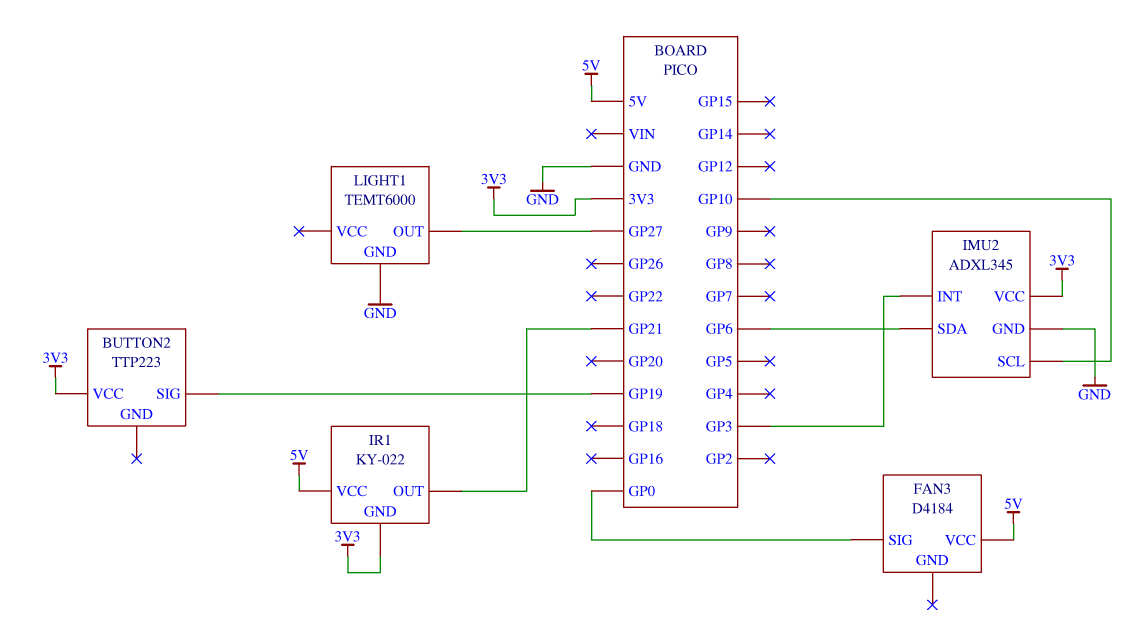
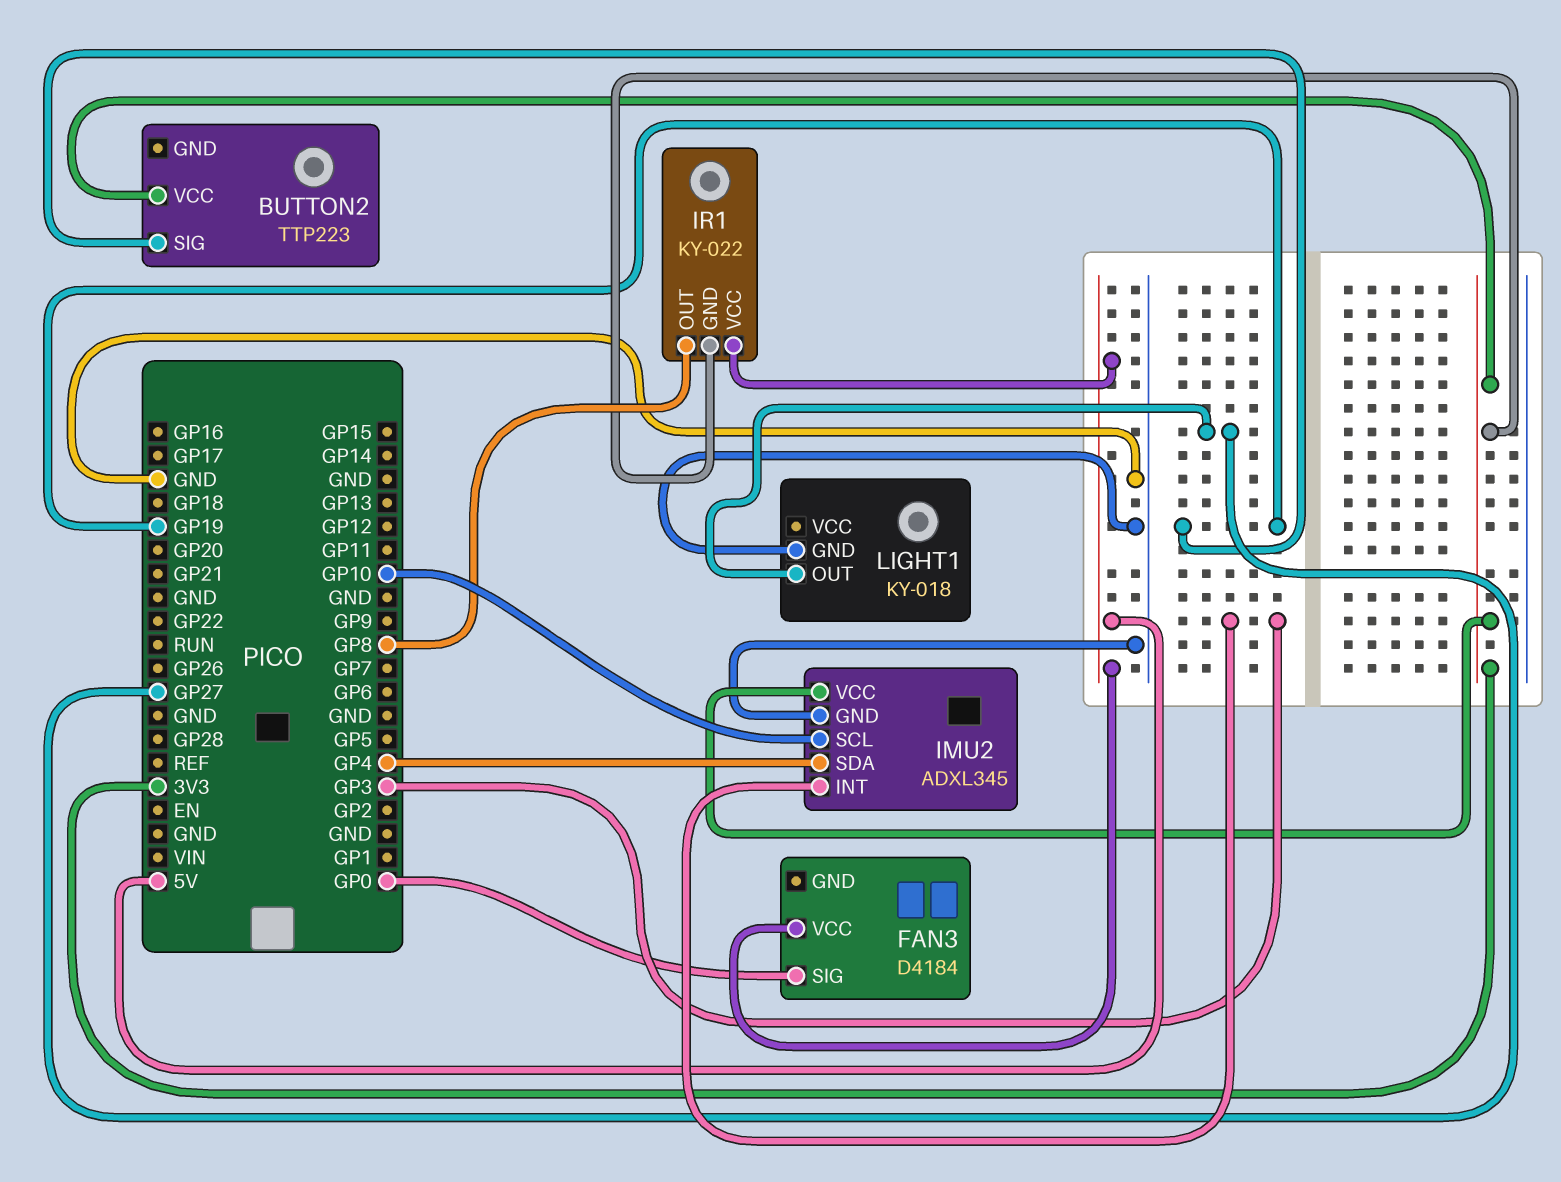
IMU2 pin SDA: GP6 -> GP4
IR1 pin OUT: GP21 -> GP8
LIGHT1: TEMT6000 -> KY-018

